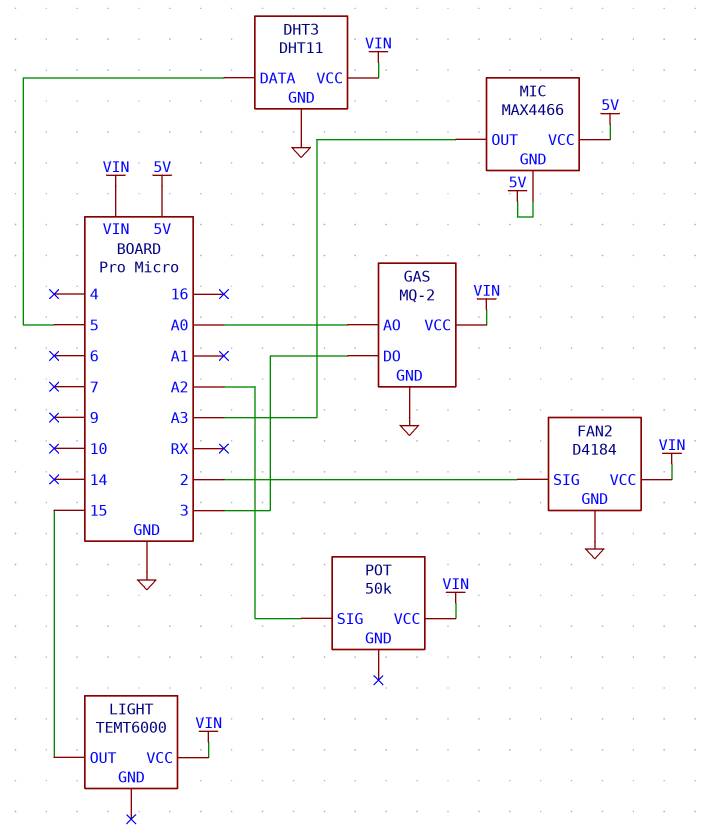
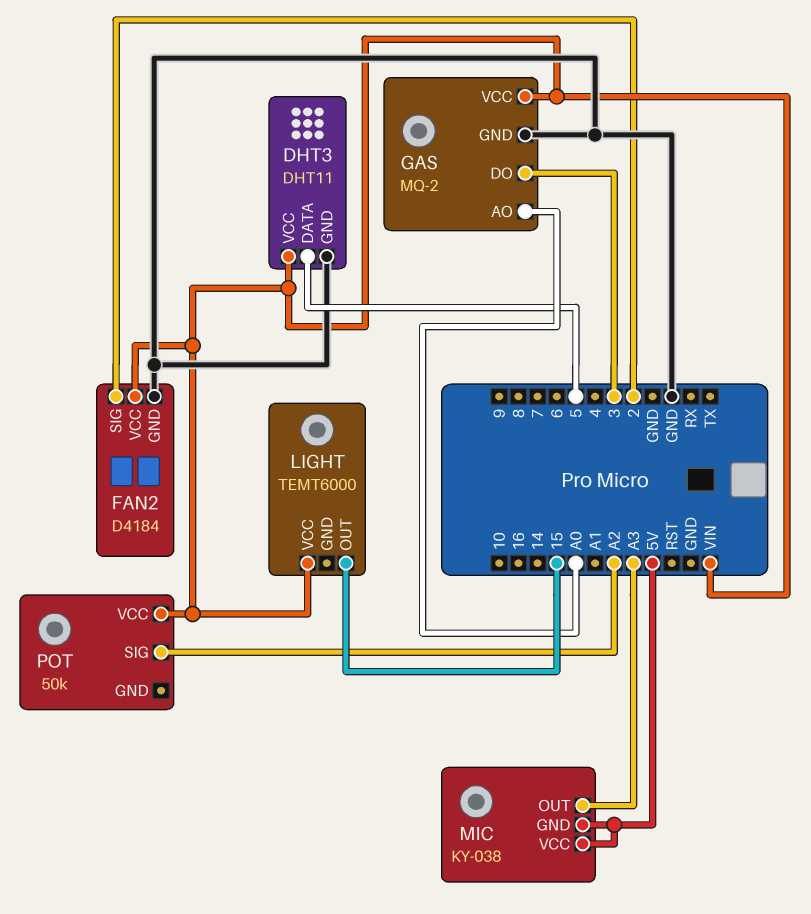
MIC: MAX4466 -> KY-038

